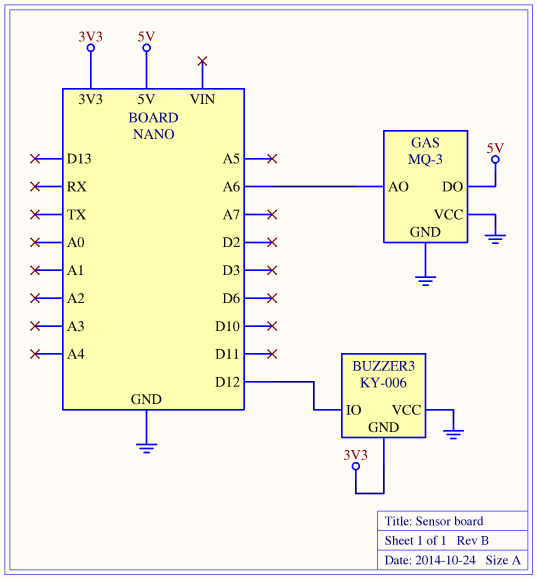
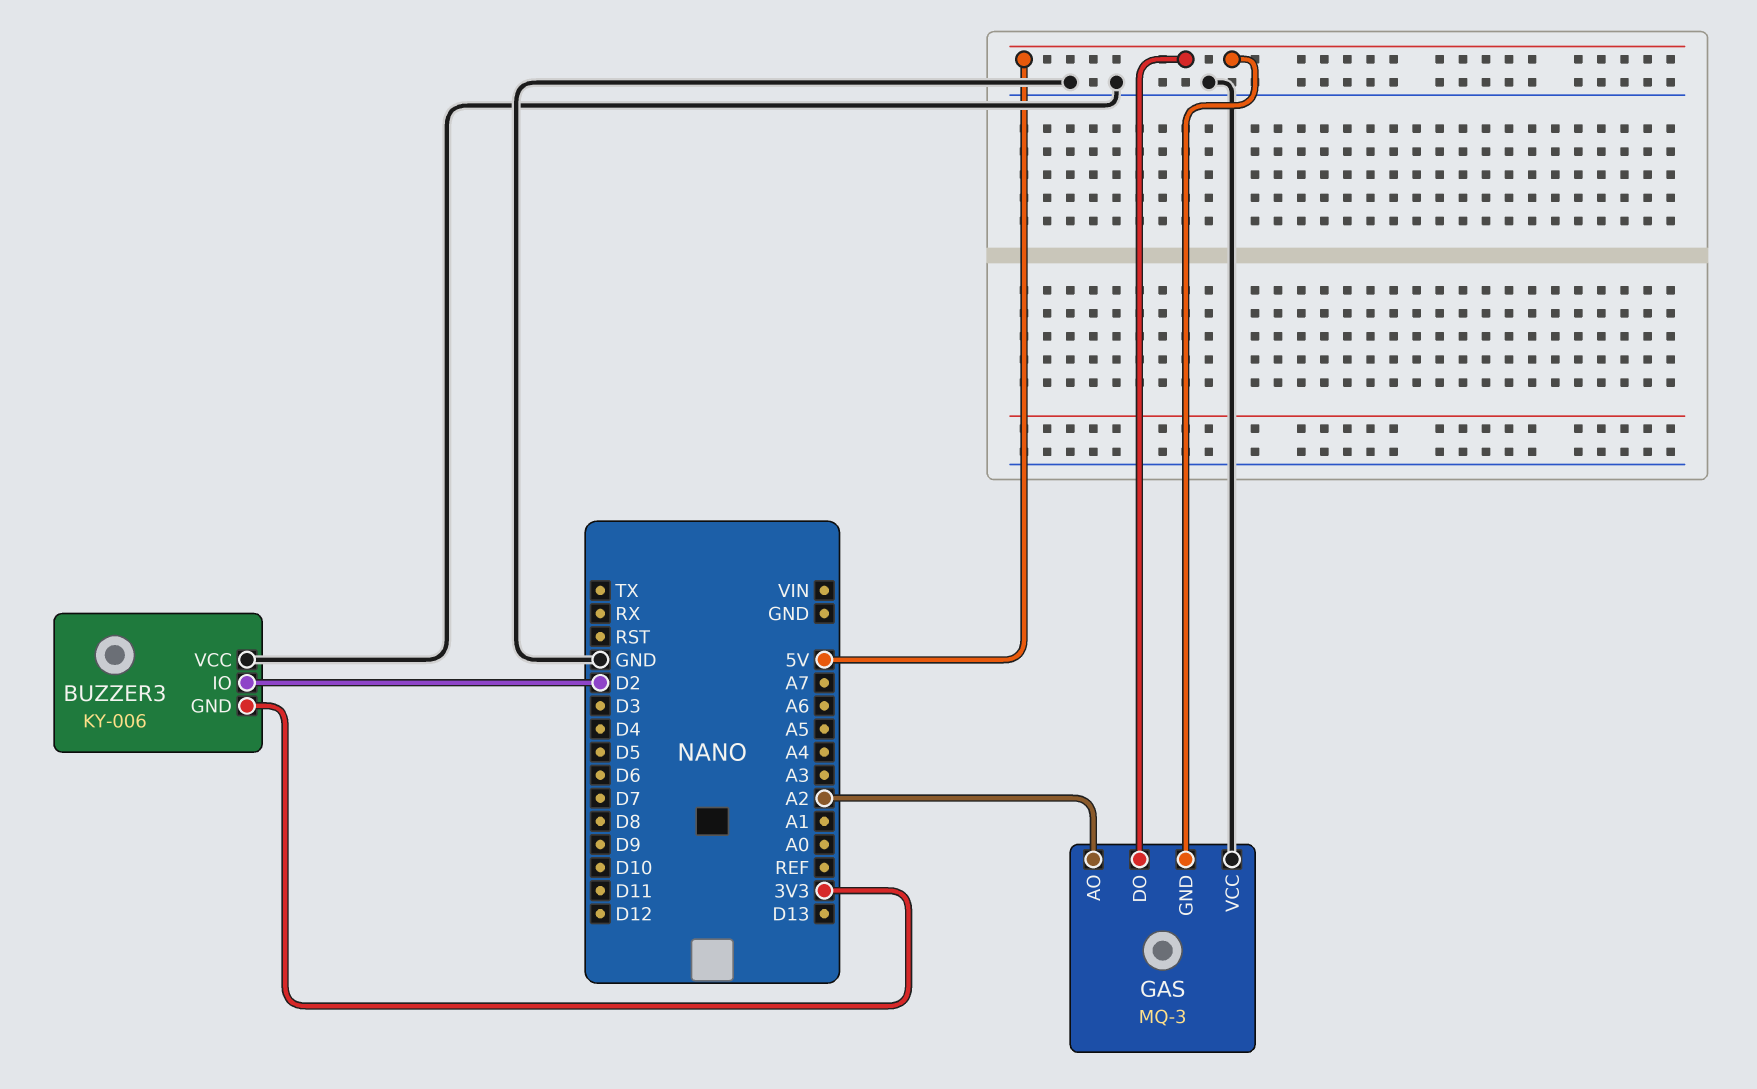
BUZZER3 pin IO: D12 -> D2
GAS pin AO: A6 -> A2
GAS pin GND: GND -> 5V

